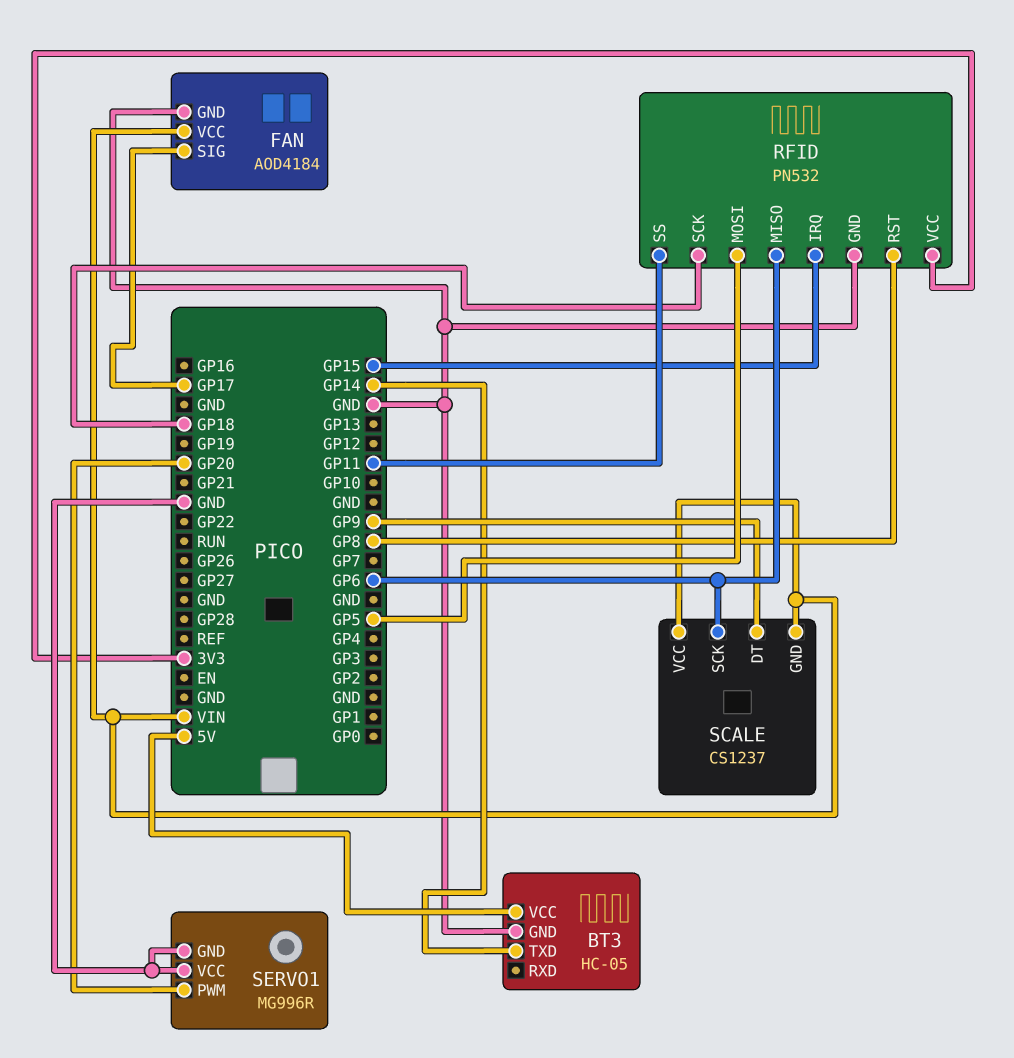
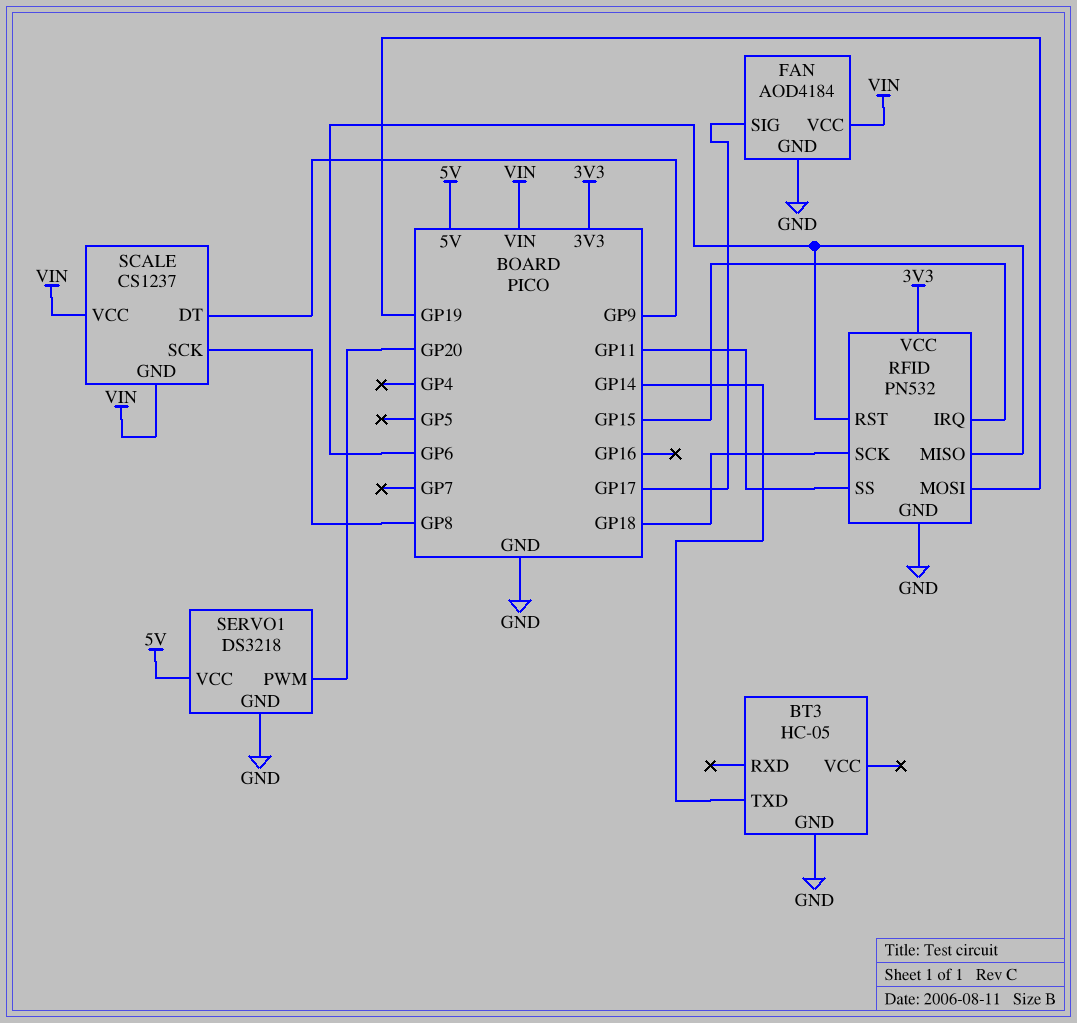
BT3 pin VCC: 5V -> none
RFID pin MOSI: GP5 -> GP19
RFID pin RST: GP8 -> GP6
SCALE pin SCK: GP6 -> GP8
SERVO1: MG996R -> DS3218
SERVO1 pin VCC: GND -> 5V

